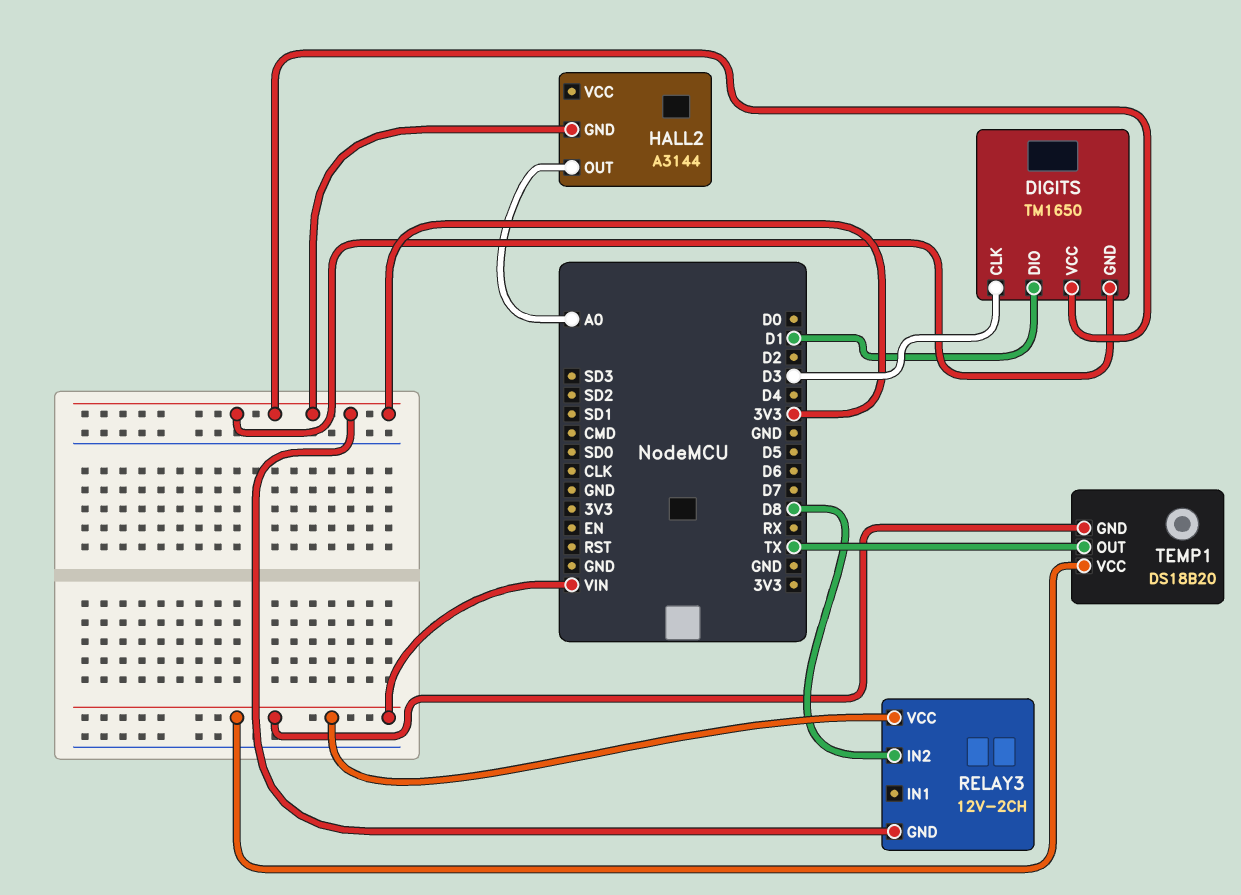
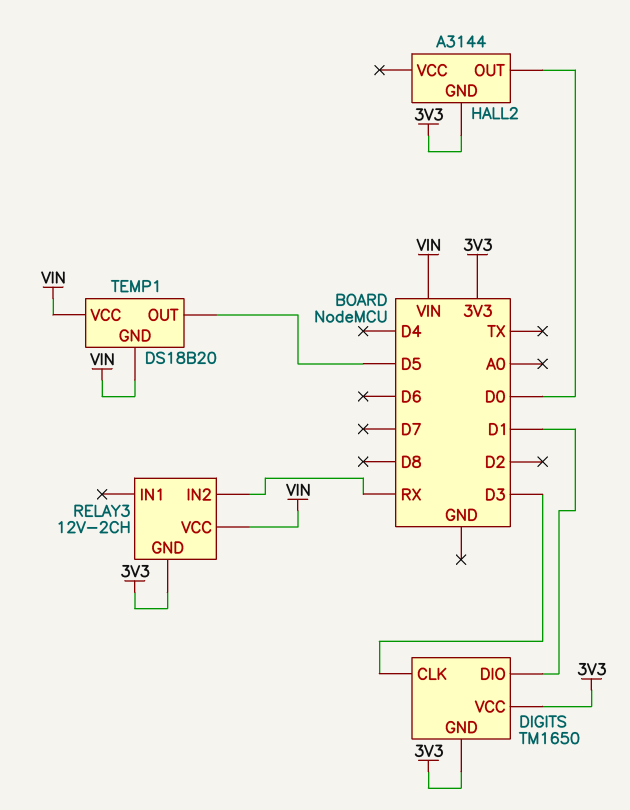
HALL2 pin OUT: A0 -> D0
RELAY3 pin IN2: D8 -> RX
TEMP1 pin OUT: TX -> D5

